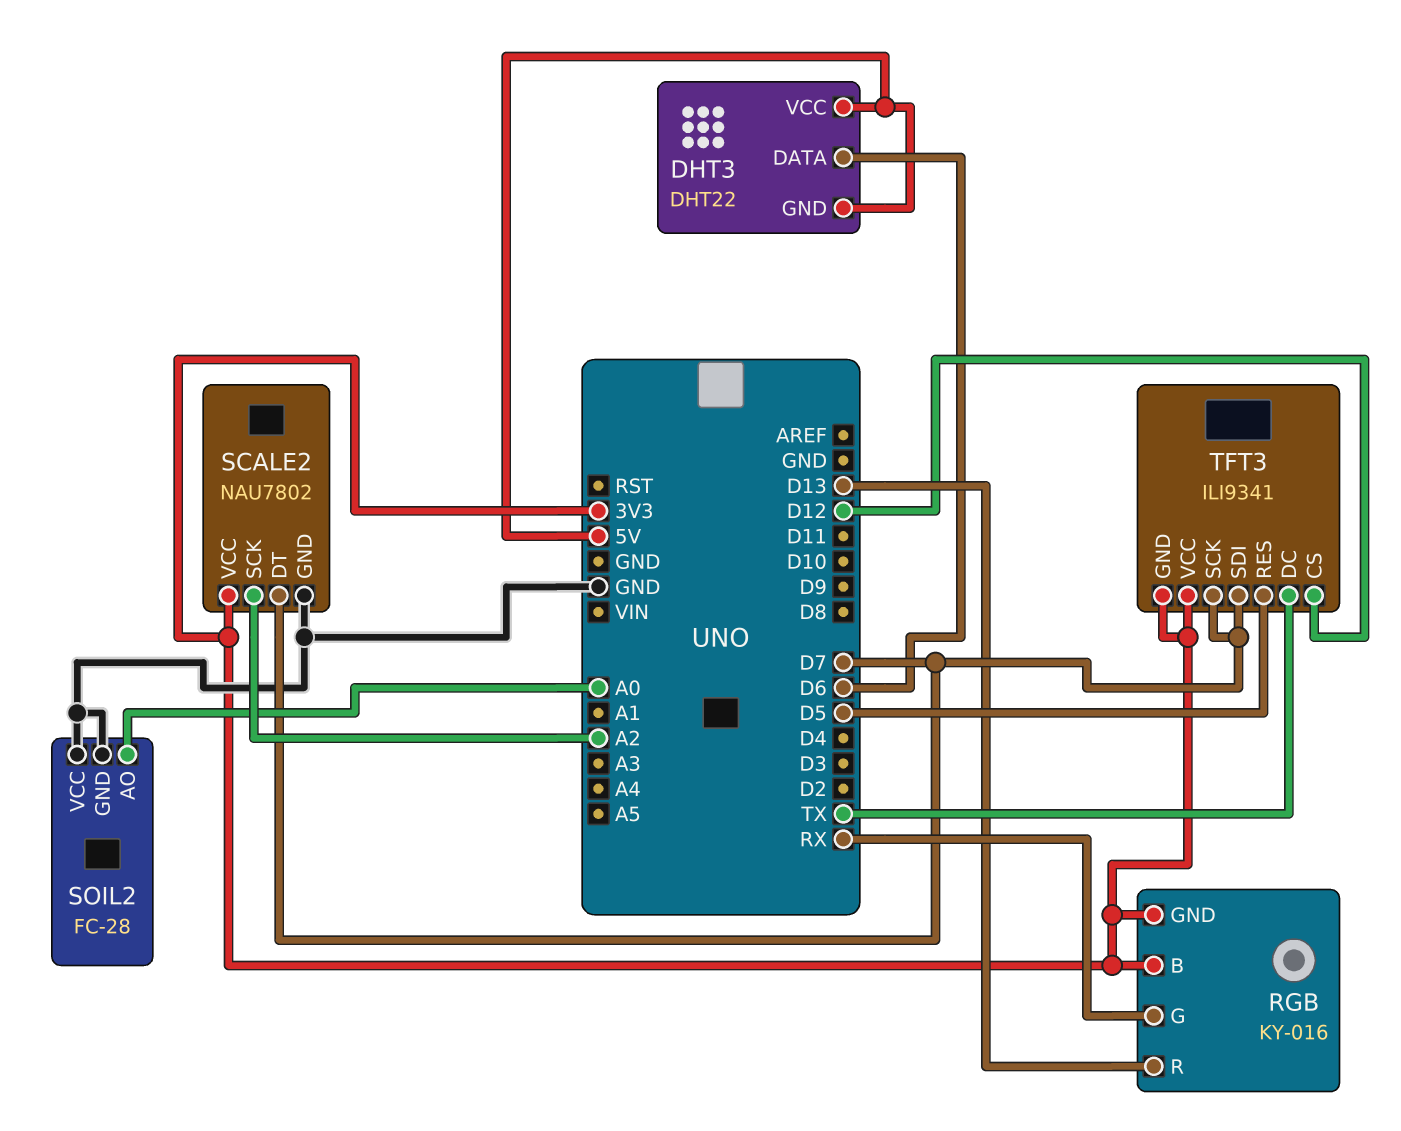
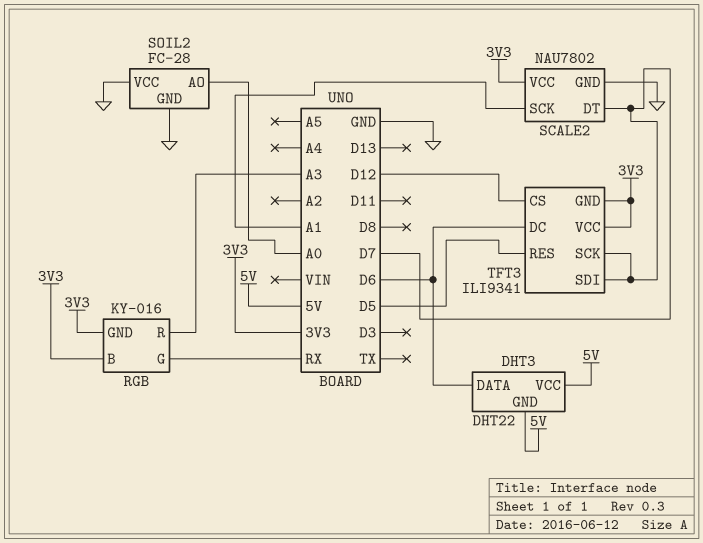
RGB pin R: D13 -> A3
SCALE2 pin SCK: A2 -> A1
TFT3 pin DC: TX -> D6

